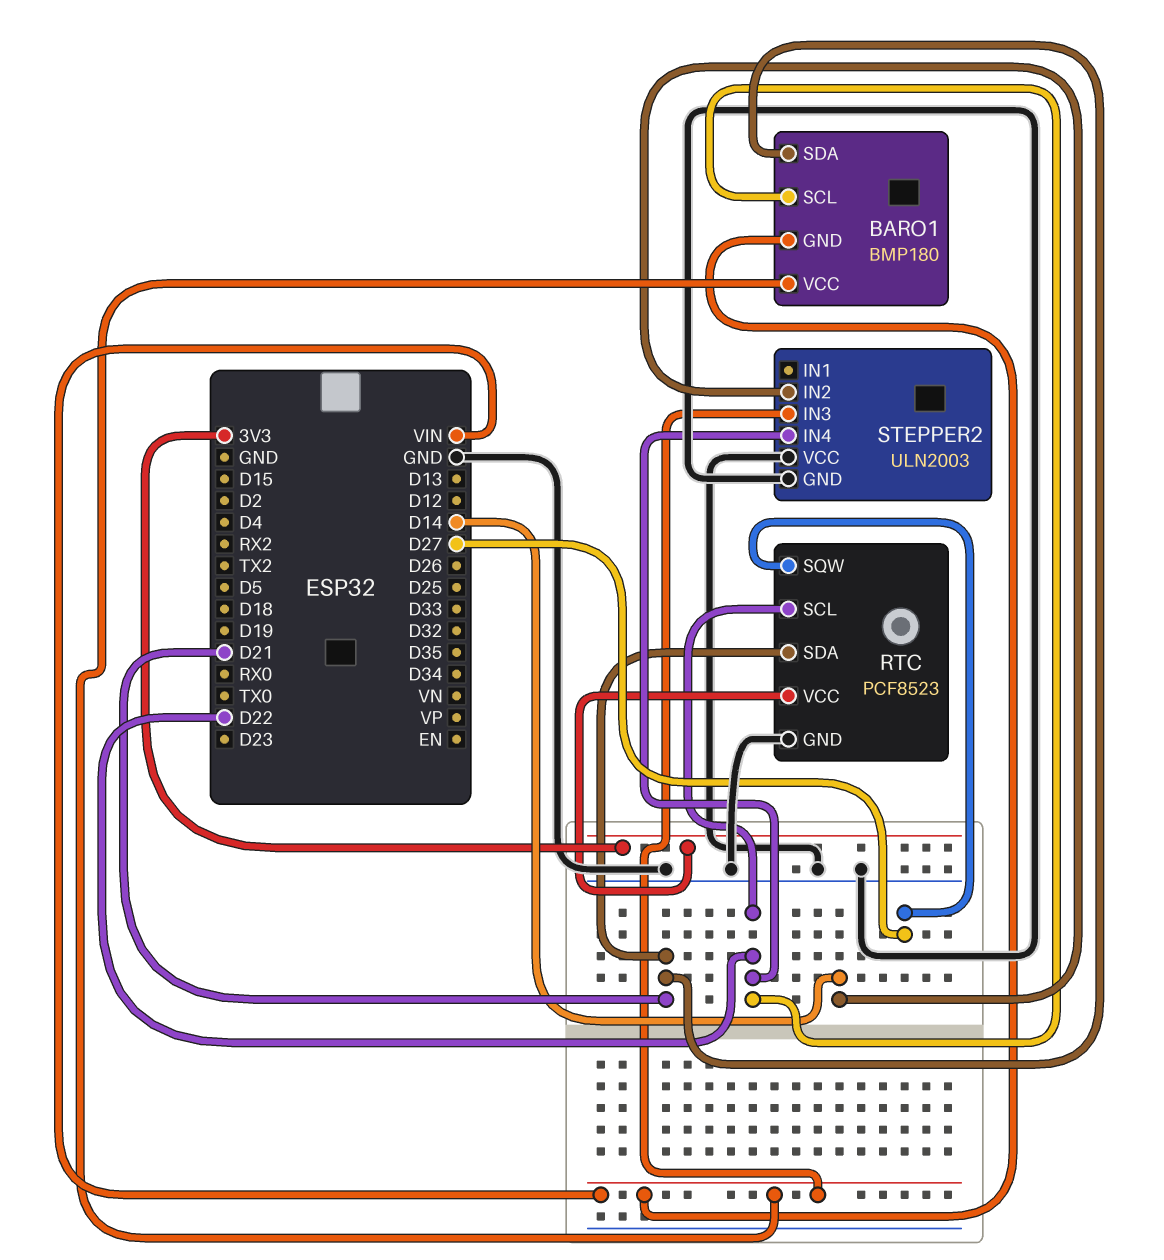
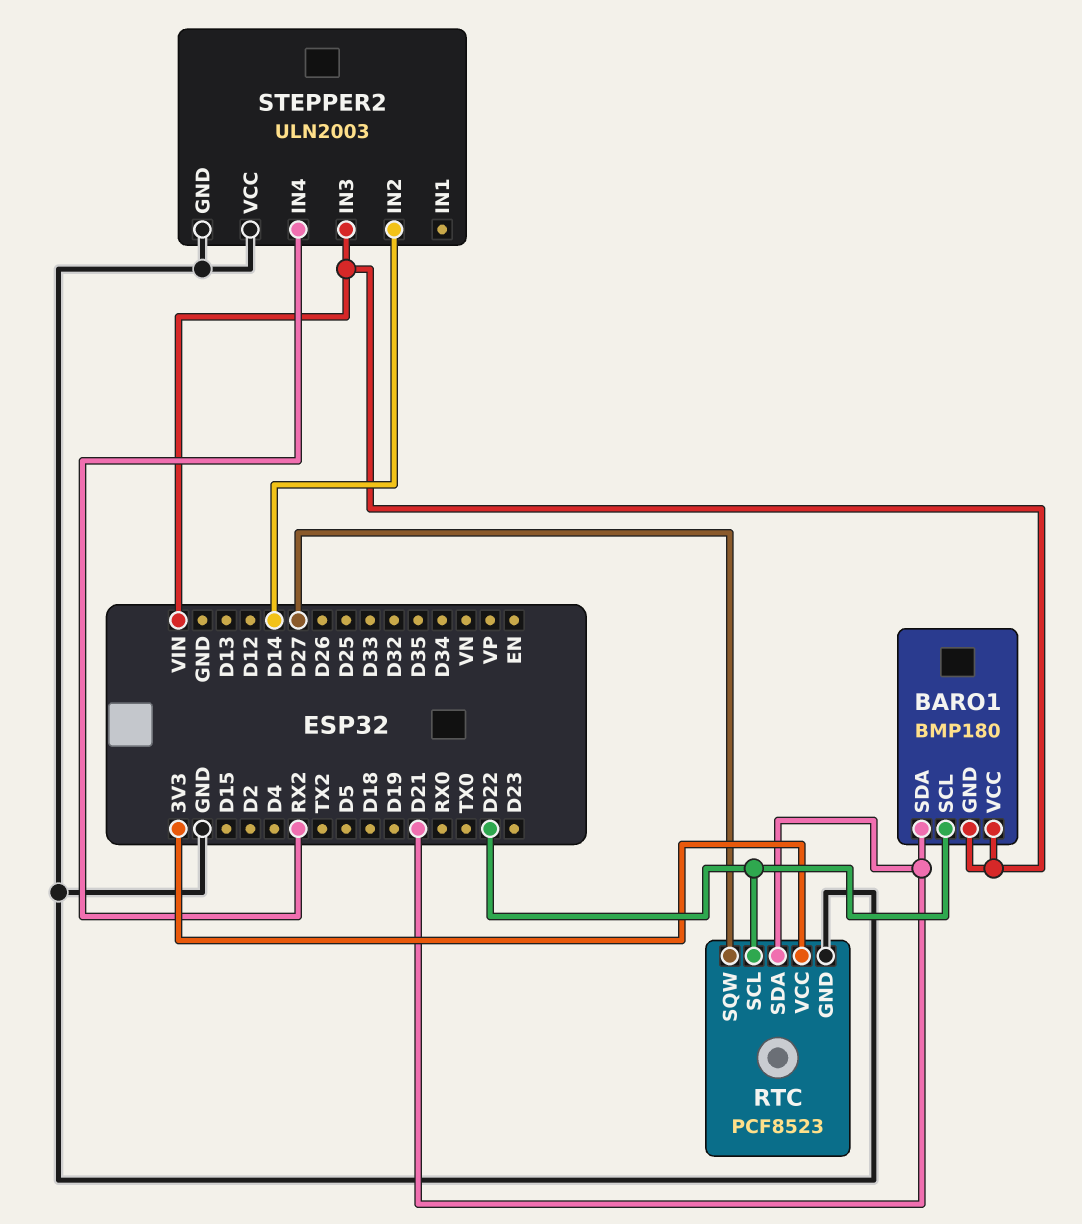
STEPPER2 pin IN4: D22 -> RX2

